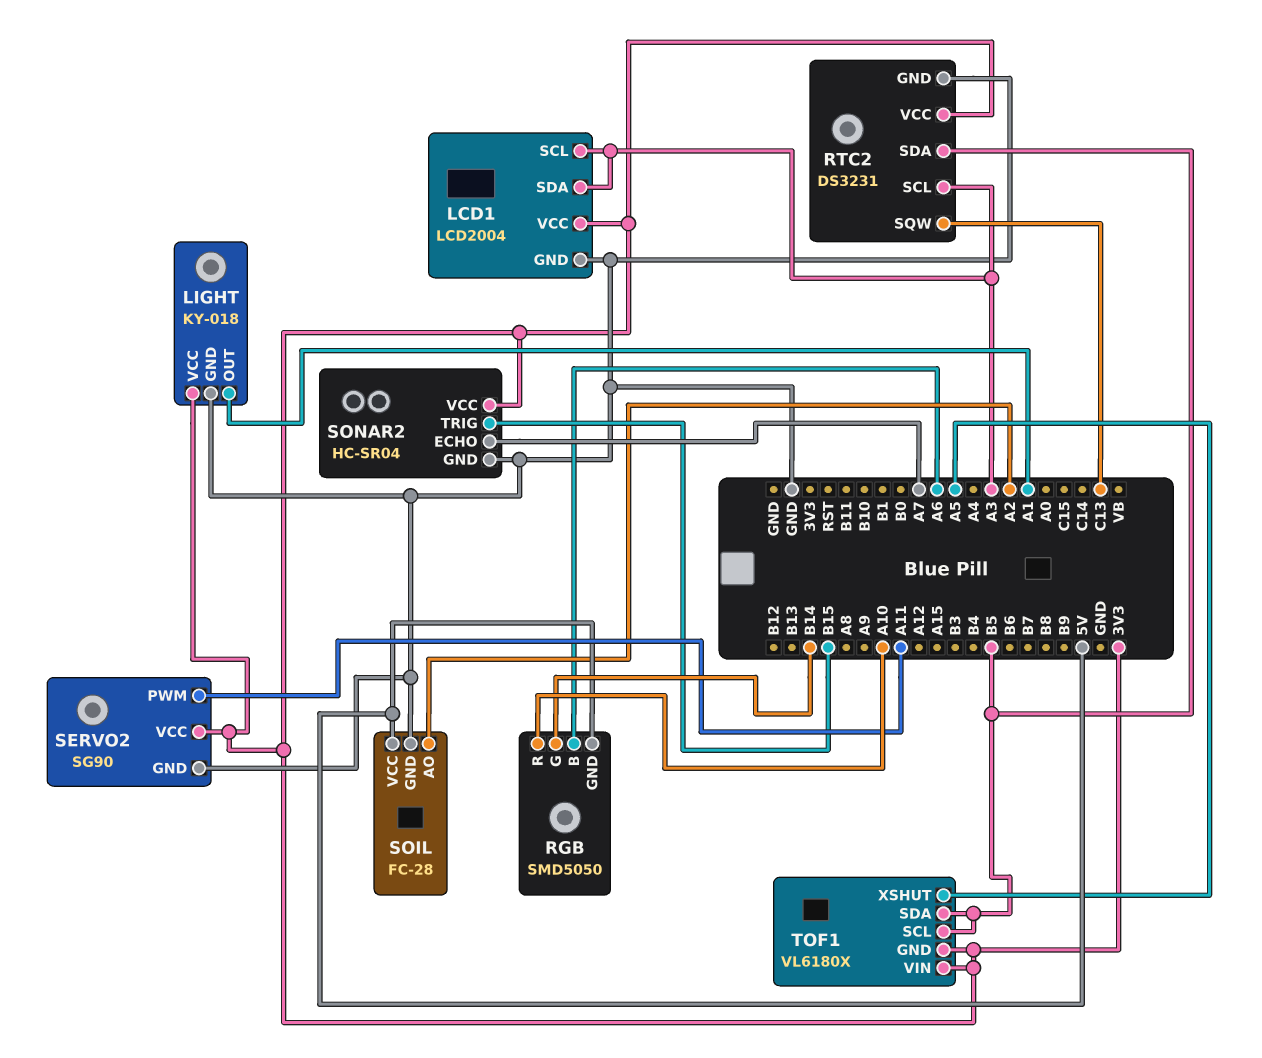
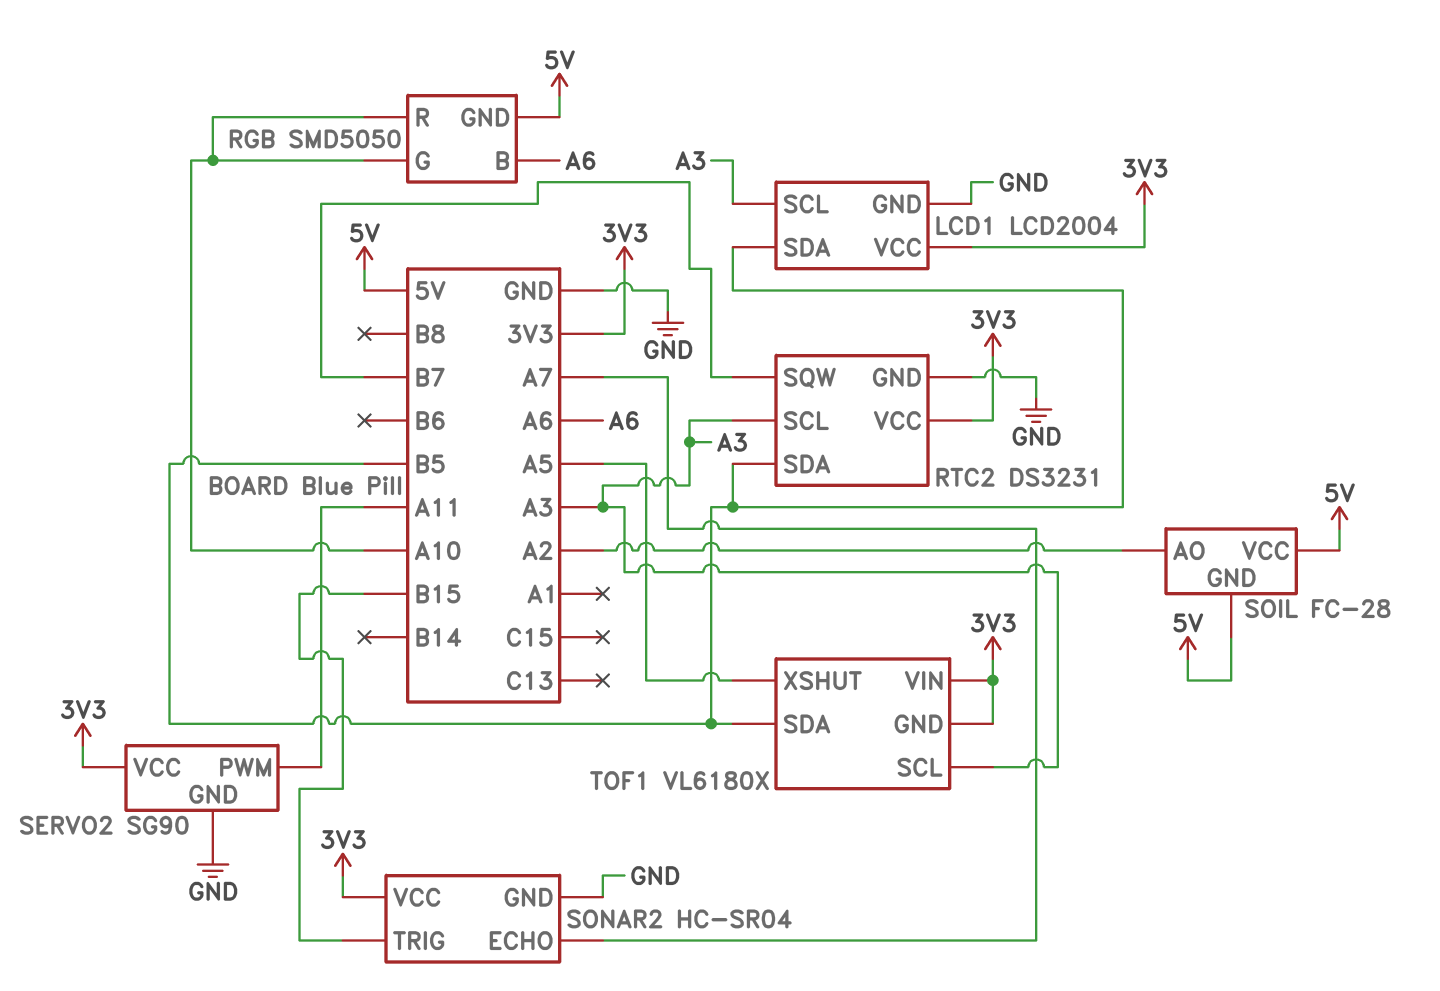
LCD1 pin SDA: A3 -> B5
LIGHT: KY-018 -> none
LIGHT pin GND: GND -> none
LIGHT pin OUT: A1 -> none
LIGHT pin VCC: 3V3 -> none
RGB pin G: B14 -> A10
RTC2 pin SQW: C13 -> B7
SOIL pin GND: GND -> 5V
TOF1 pin SCL: B5 -> A3

